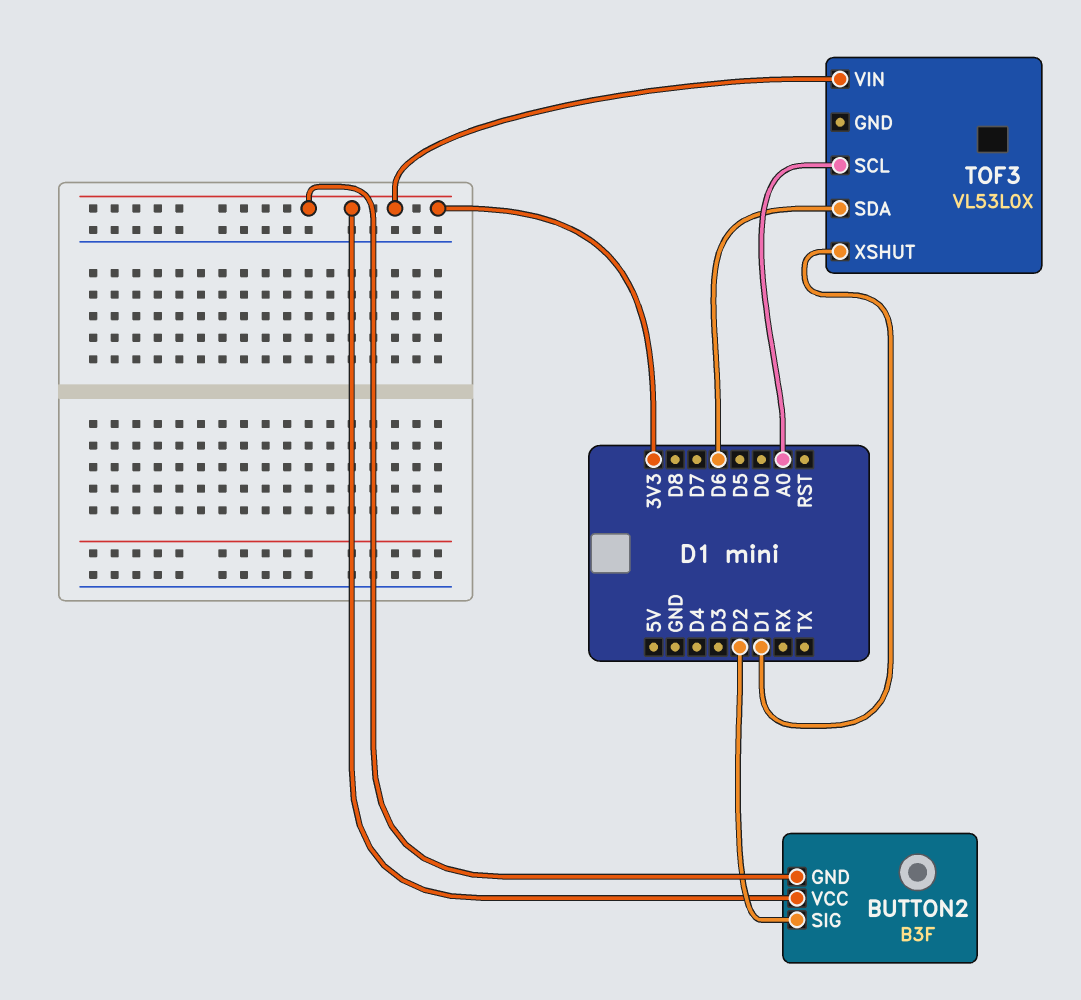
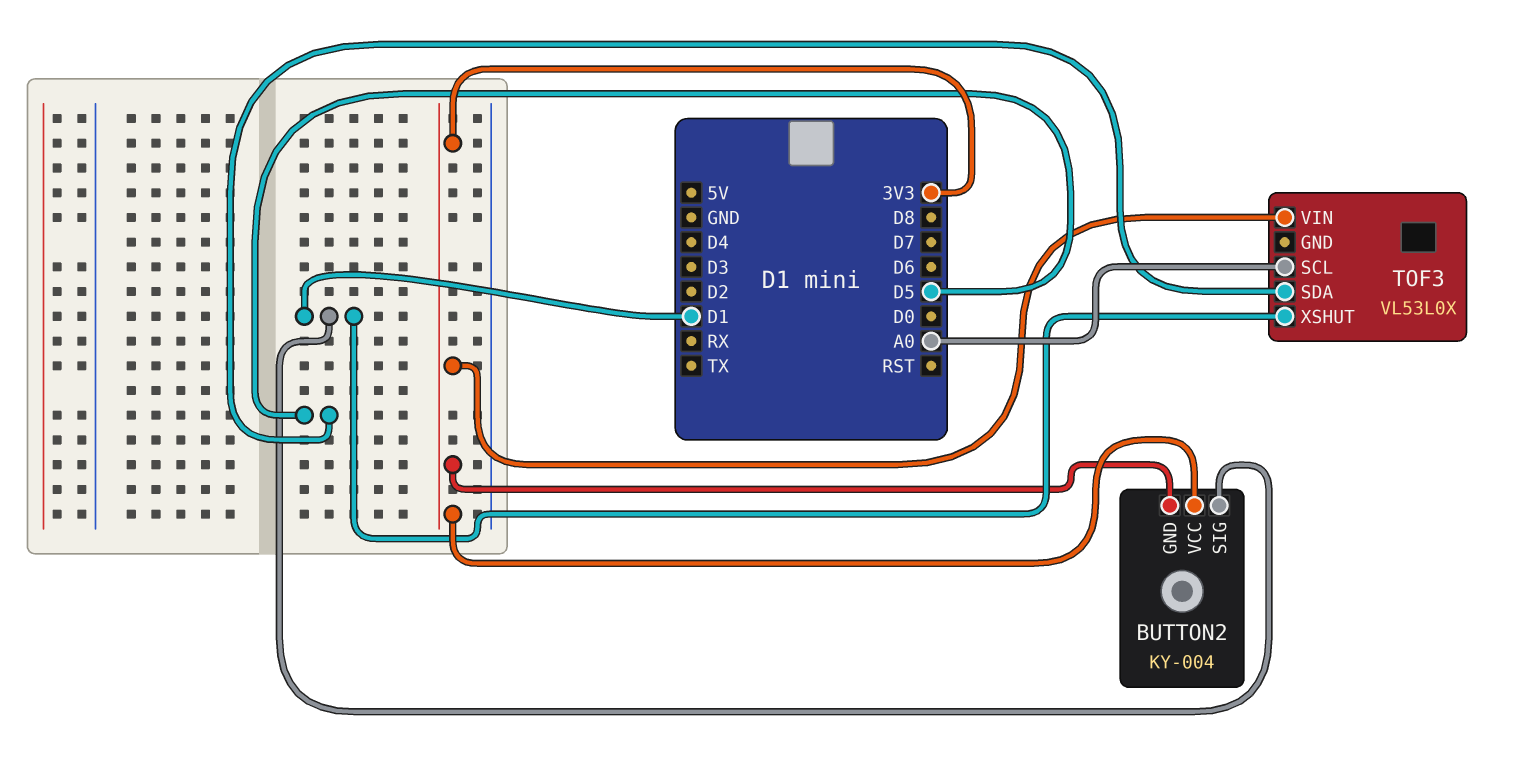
BUTTON2: B3F -> KY-004
BUTTON2 pin SIG: D2 -> D1
TOF3 pin SDA: D6 -> D5

